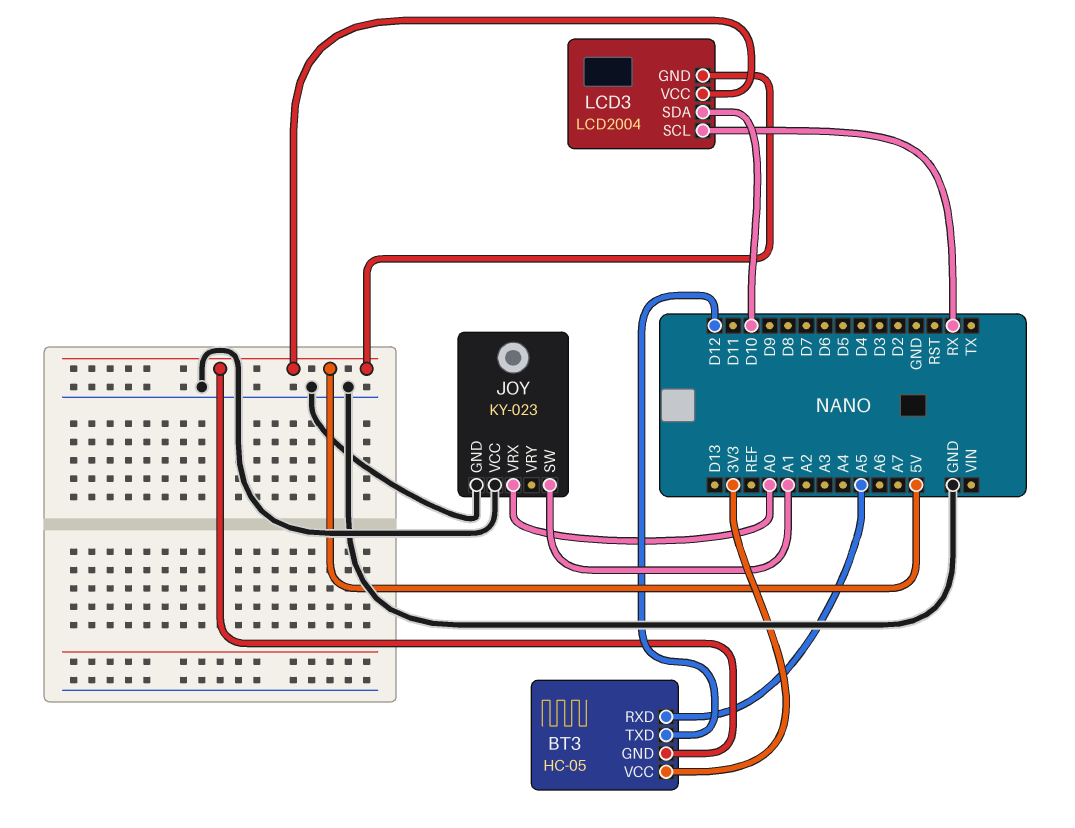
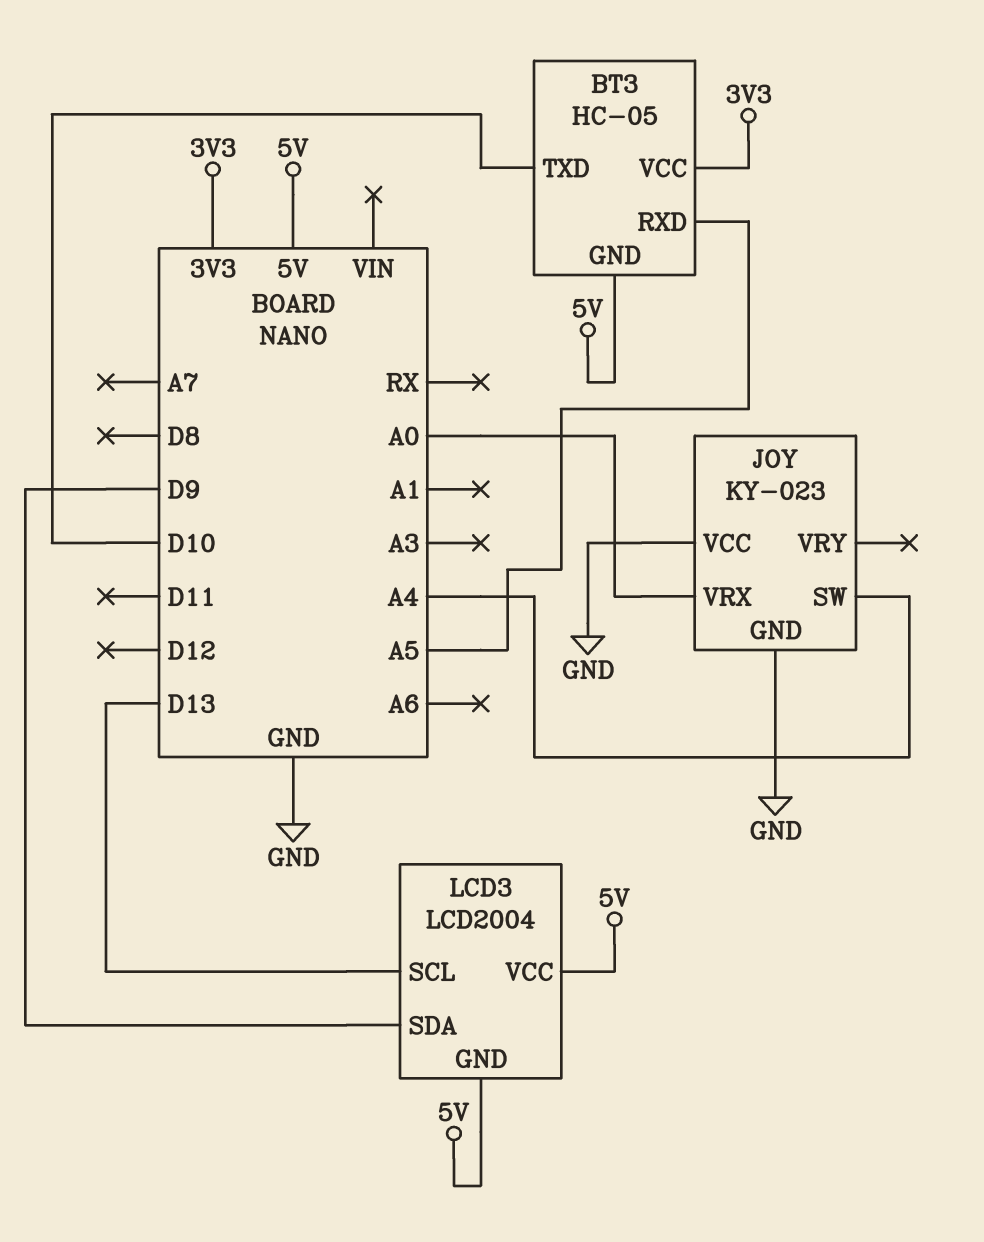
BT3 pin TXD: D12 -> D10
JOY pin SW: A1 -> A4
LCD3 pin SCL: RX -> D13
LCD3 pin SDA: D10 -> D9

